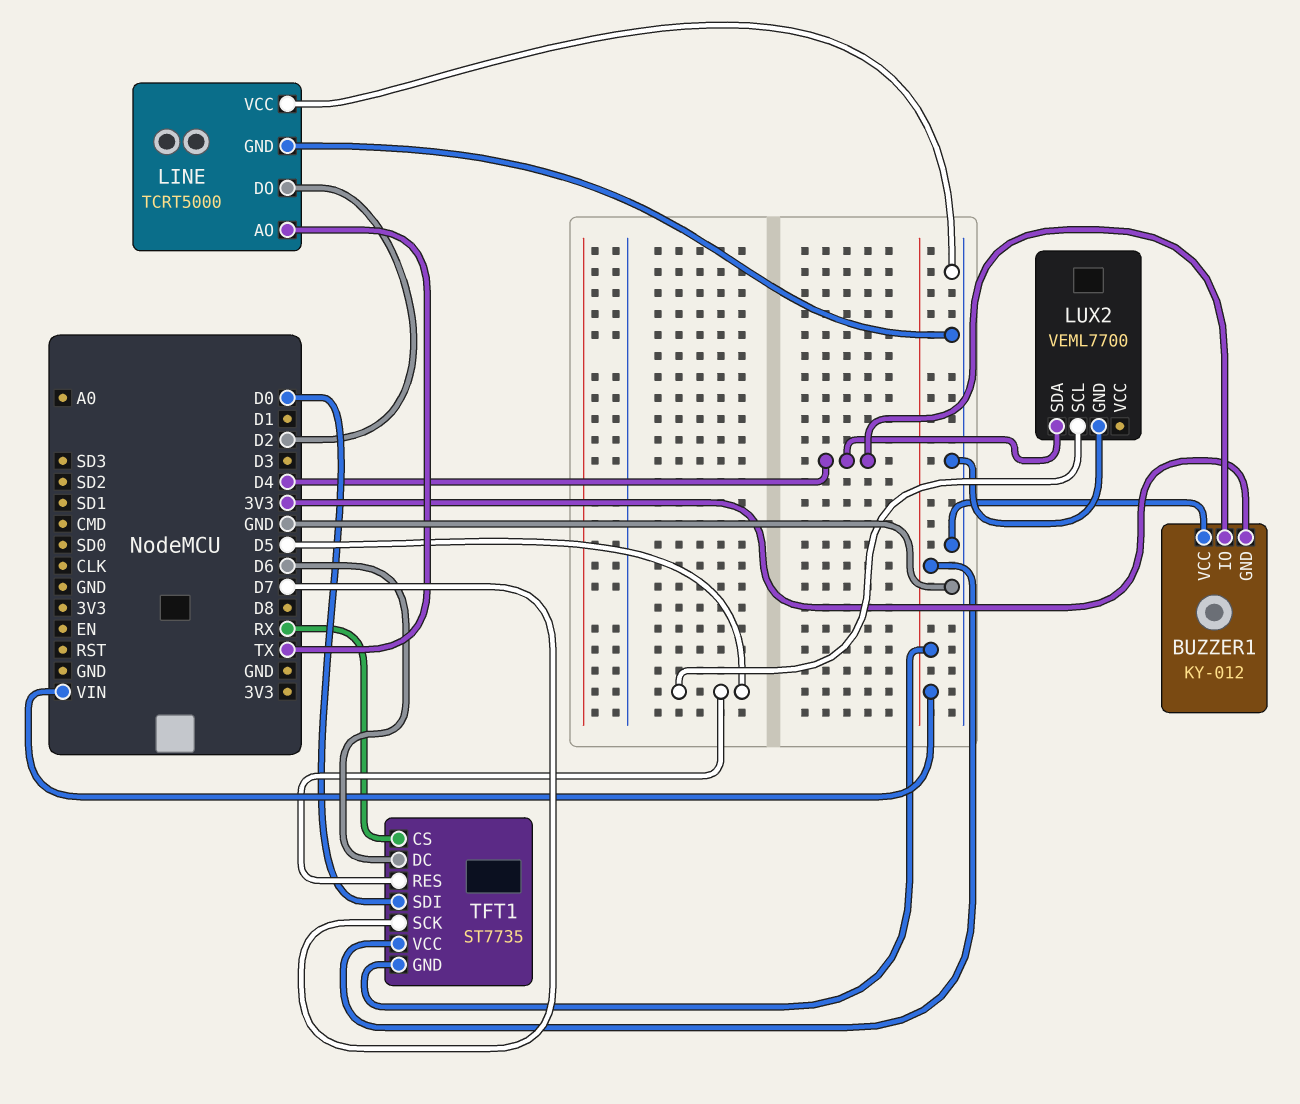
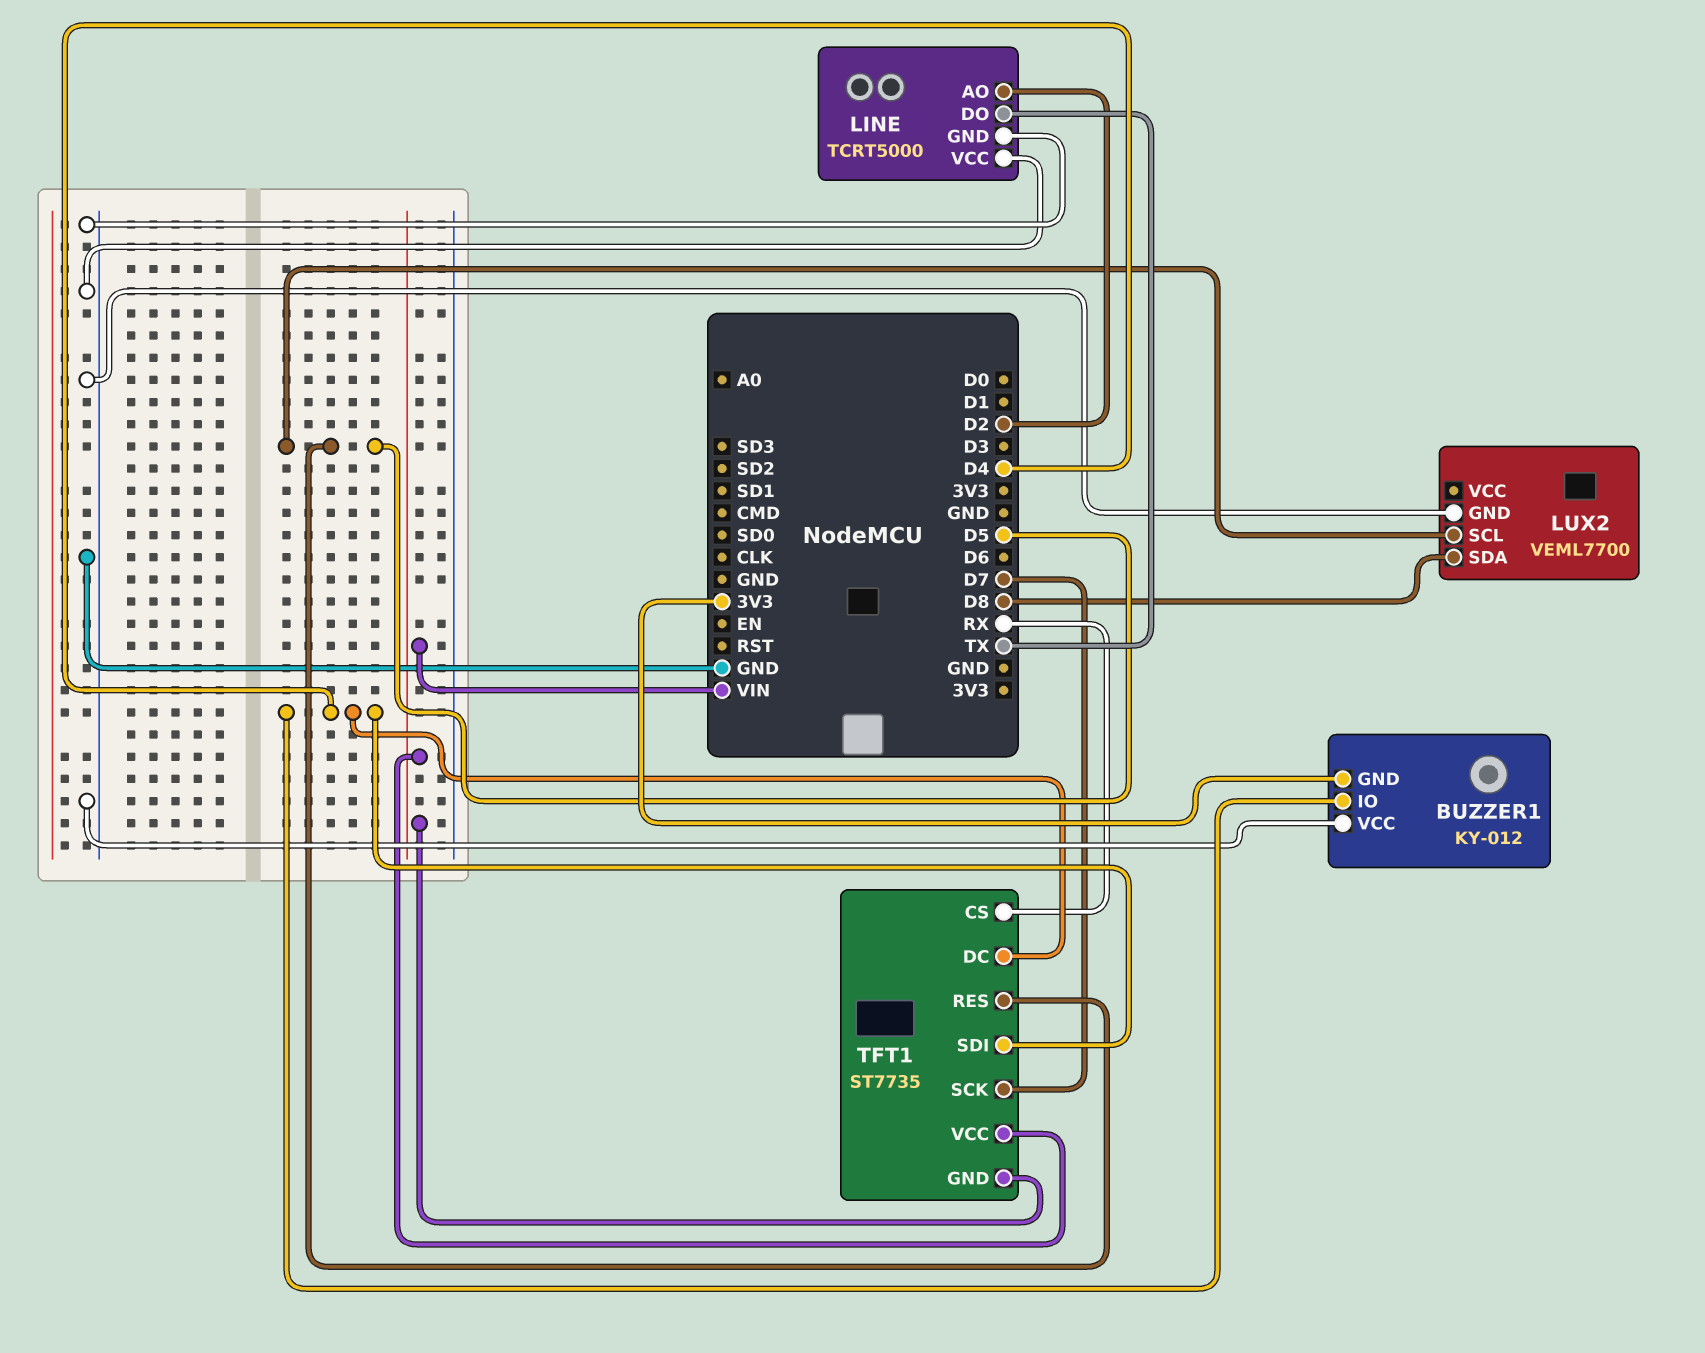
LINE pin AO: TX -> D2
LINE pin DO: D2 -> TX
LUX2 pin SDA: D4 -> D8
TFT1 pin DC: D6 -> D4
TFT1 pin SDI: D0 -> D4

